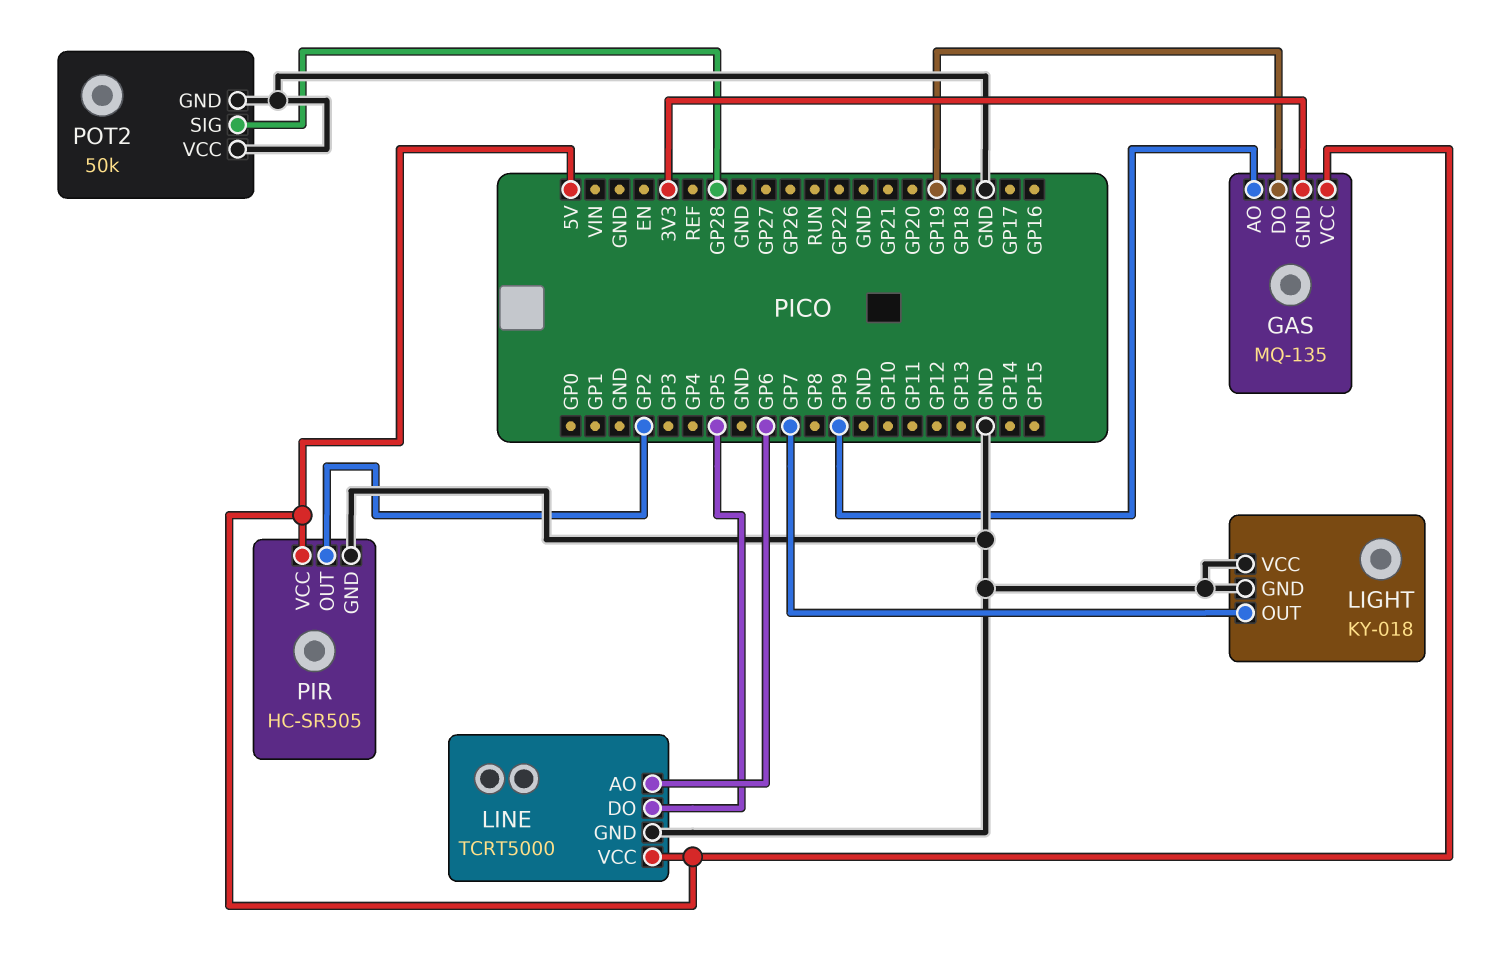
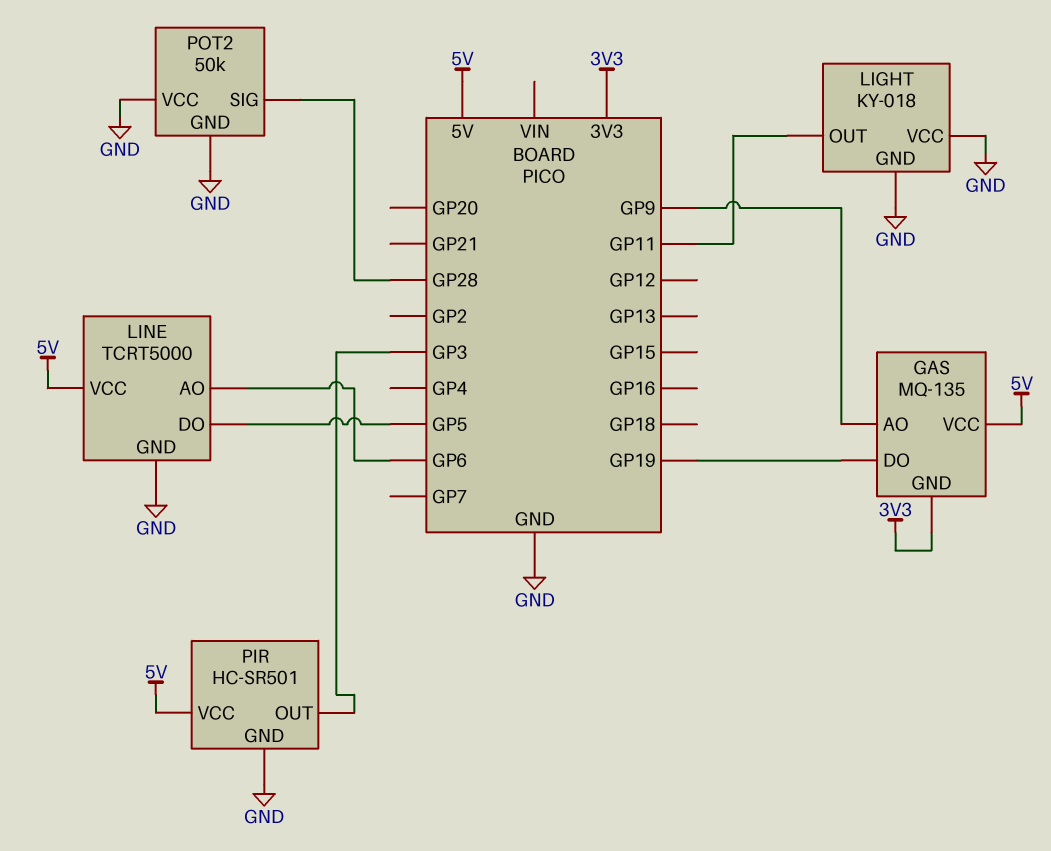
LIGHT pin OUT: GP7 -> GP11
PIR: HC-SR505 -> HC-SR501
PIR pin OUT: GP2 -> GP3

